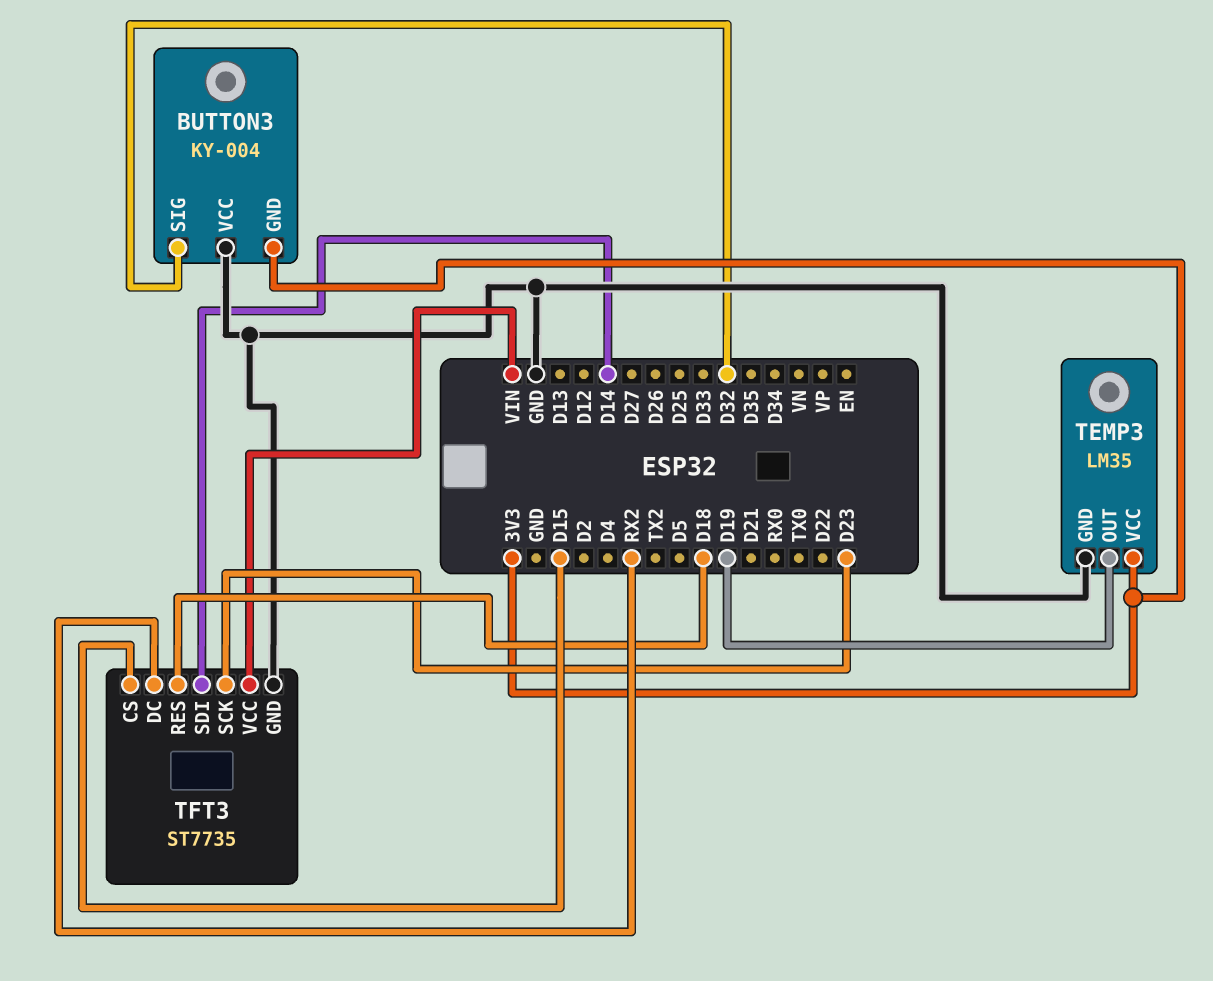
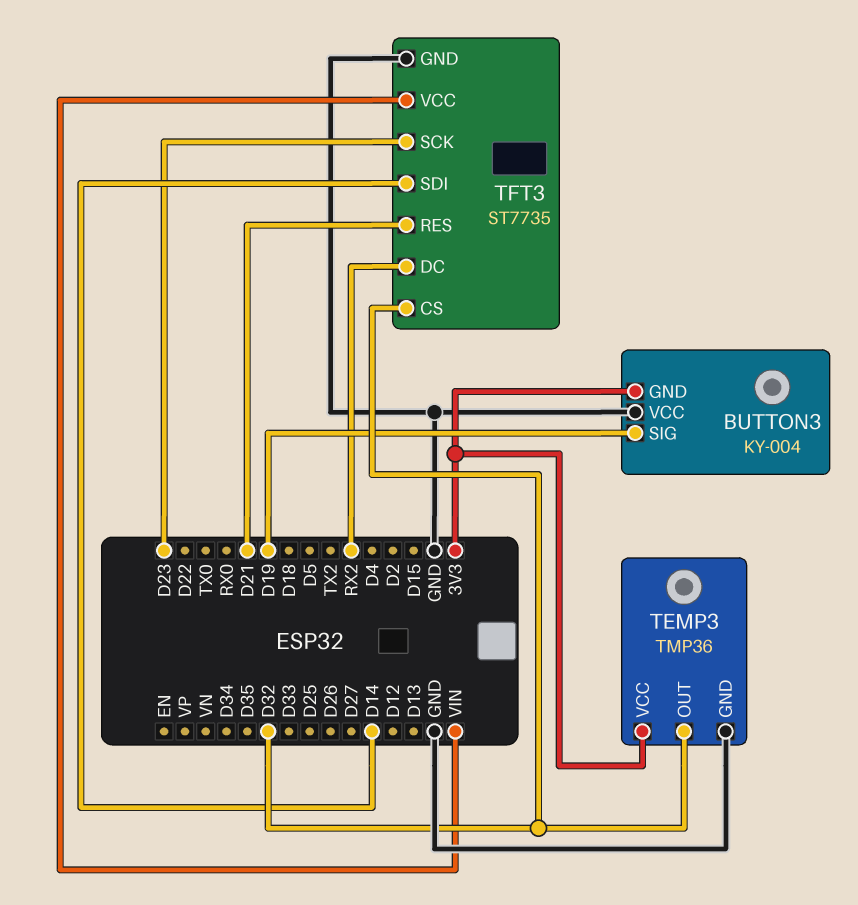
BUTTON3 pin SIG: D32 -> D19
TEMP3: LM35 -> TMP36
TEMP3 pin OUT: D19 -> D32
TFT3 pin CS: D15 -> D32
TFT3 pin RES: D18 -> D21

